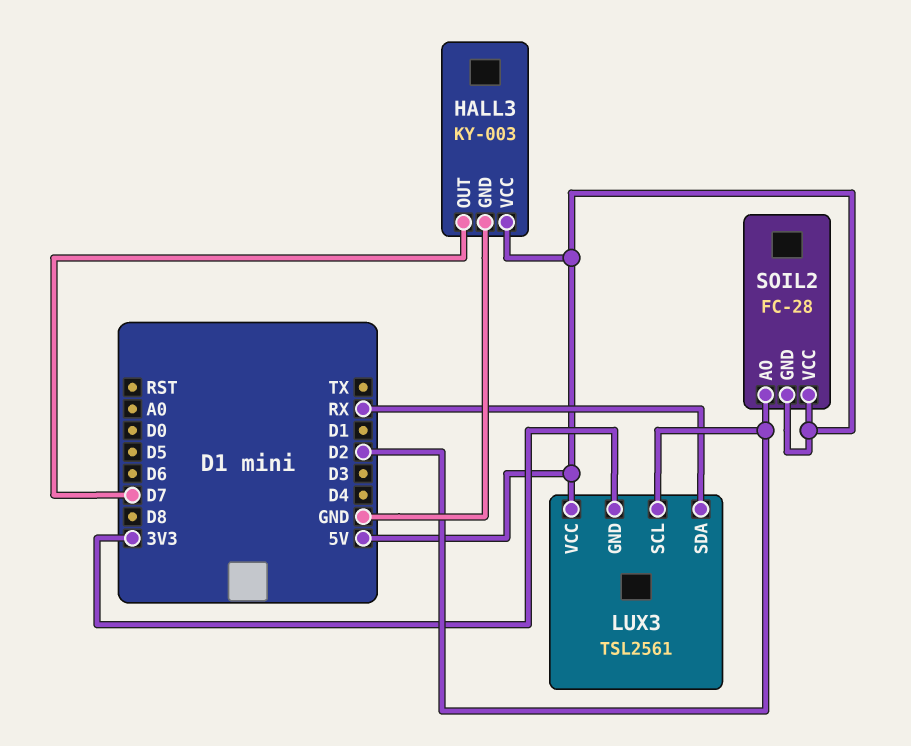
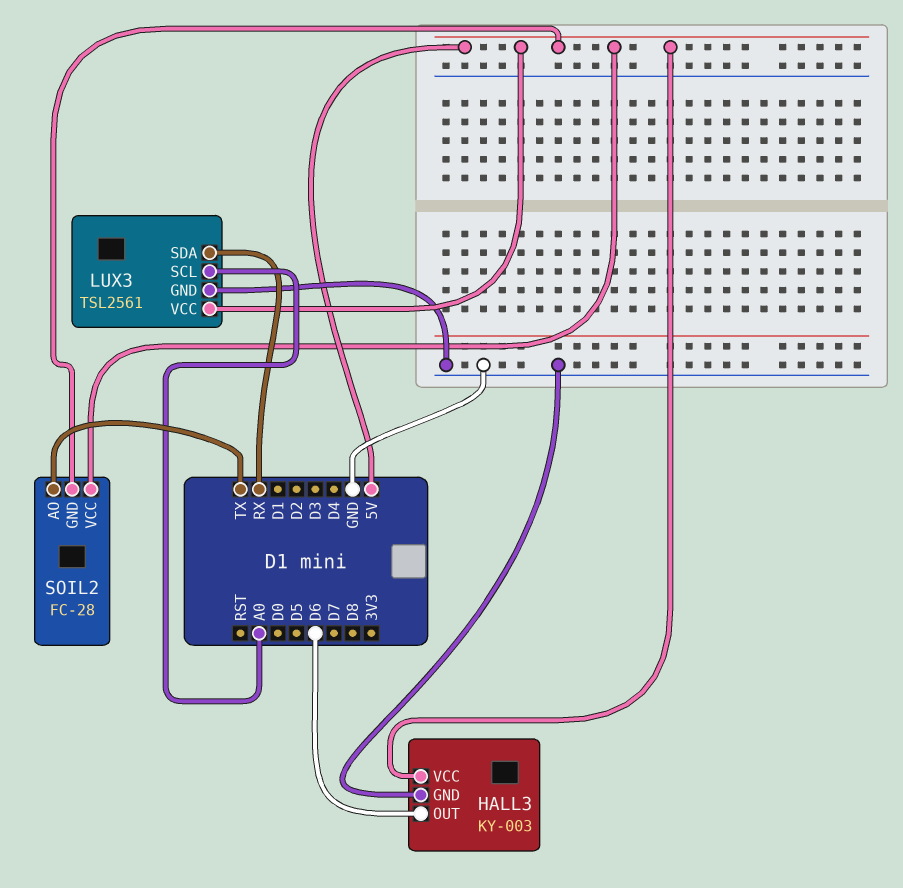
HALL3 pin OUT: D7 -> D6
LUX3 pin GND: 3V3 -> GND
LUX3 pin SCL: D2 -> A0
SOIL2 pin AO: D2 -> TX

